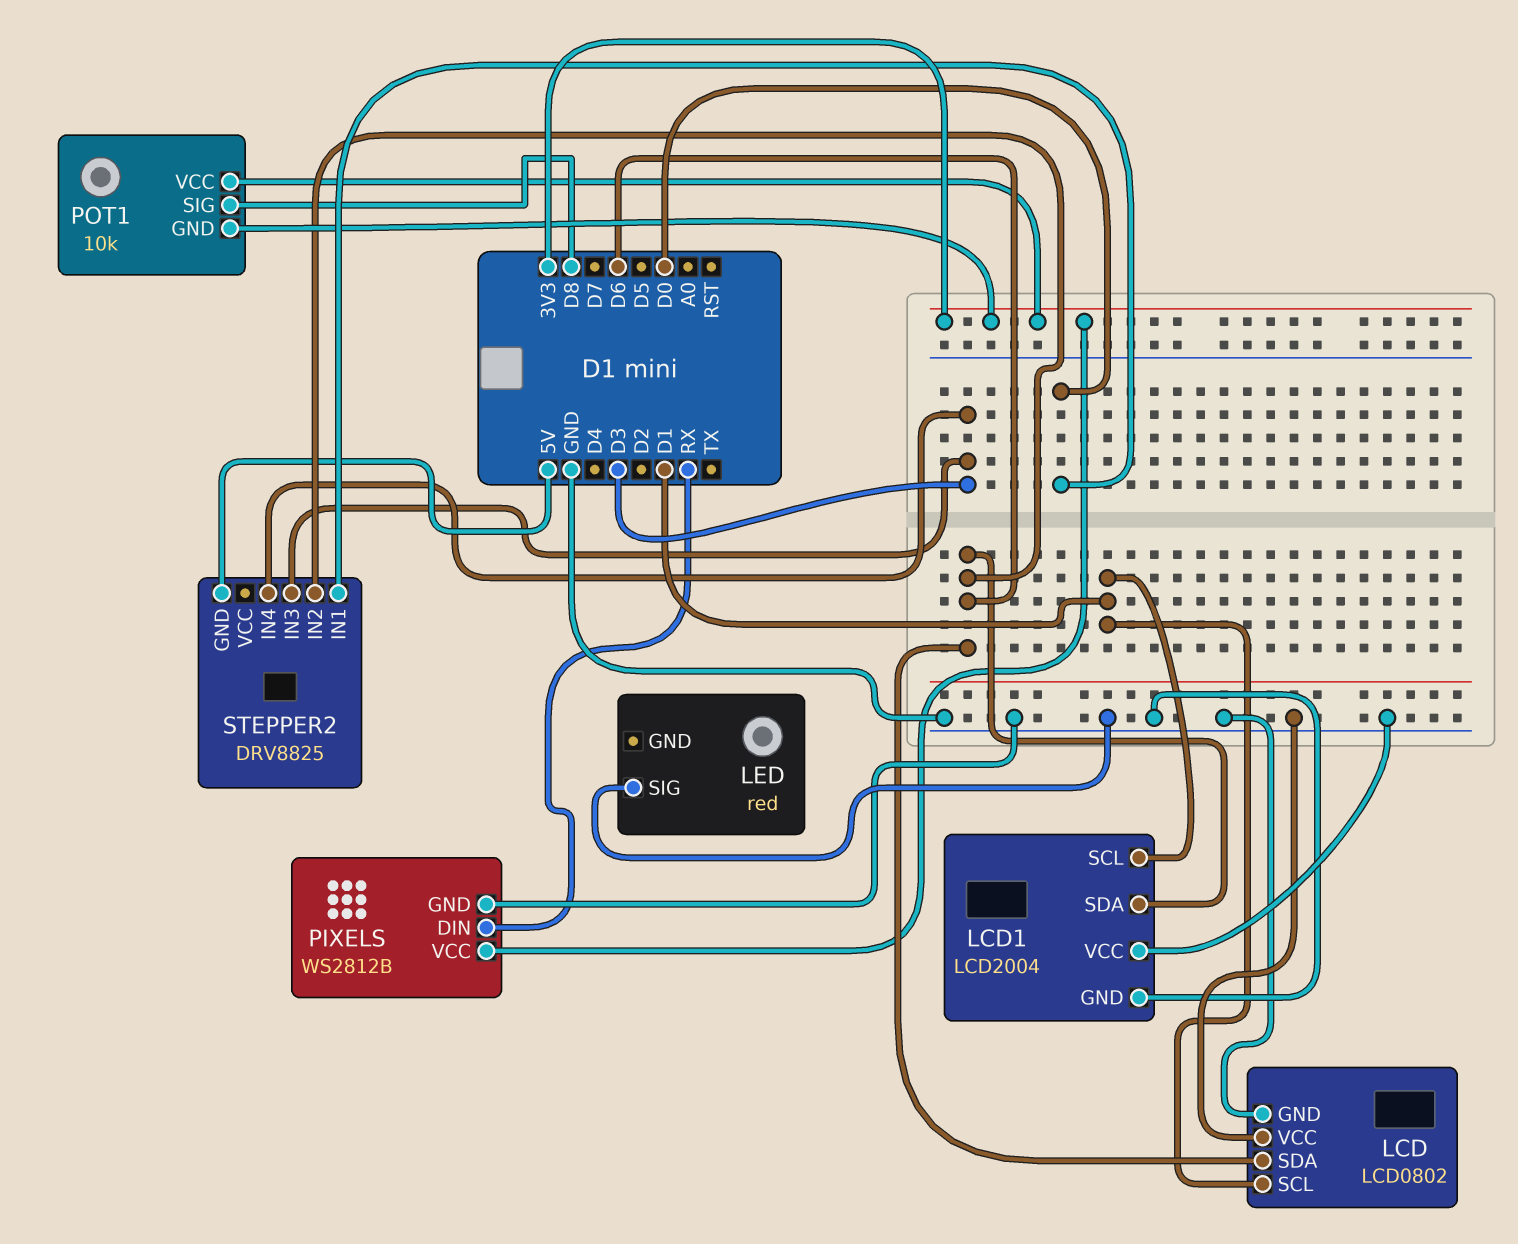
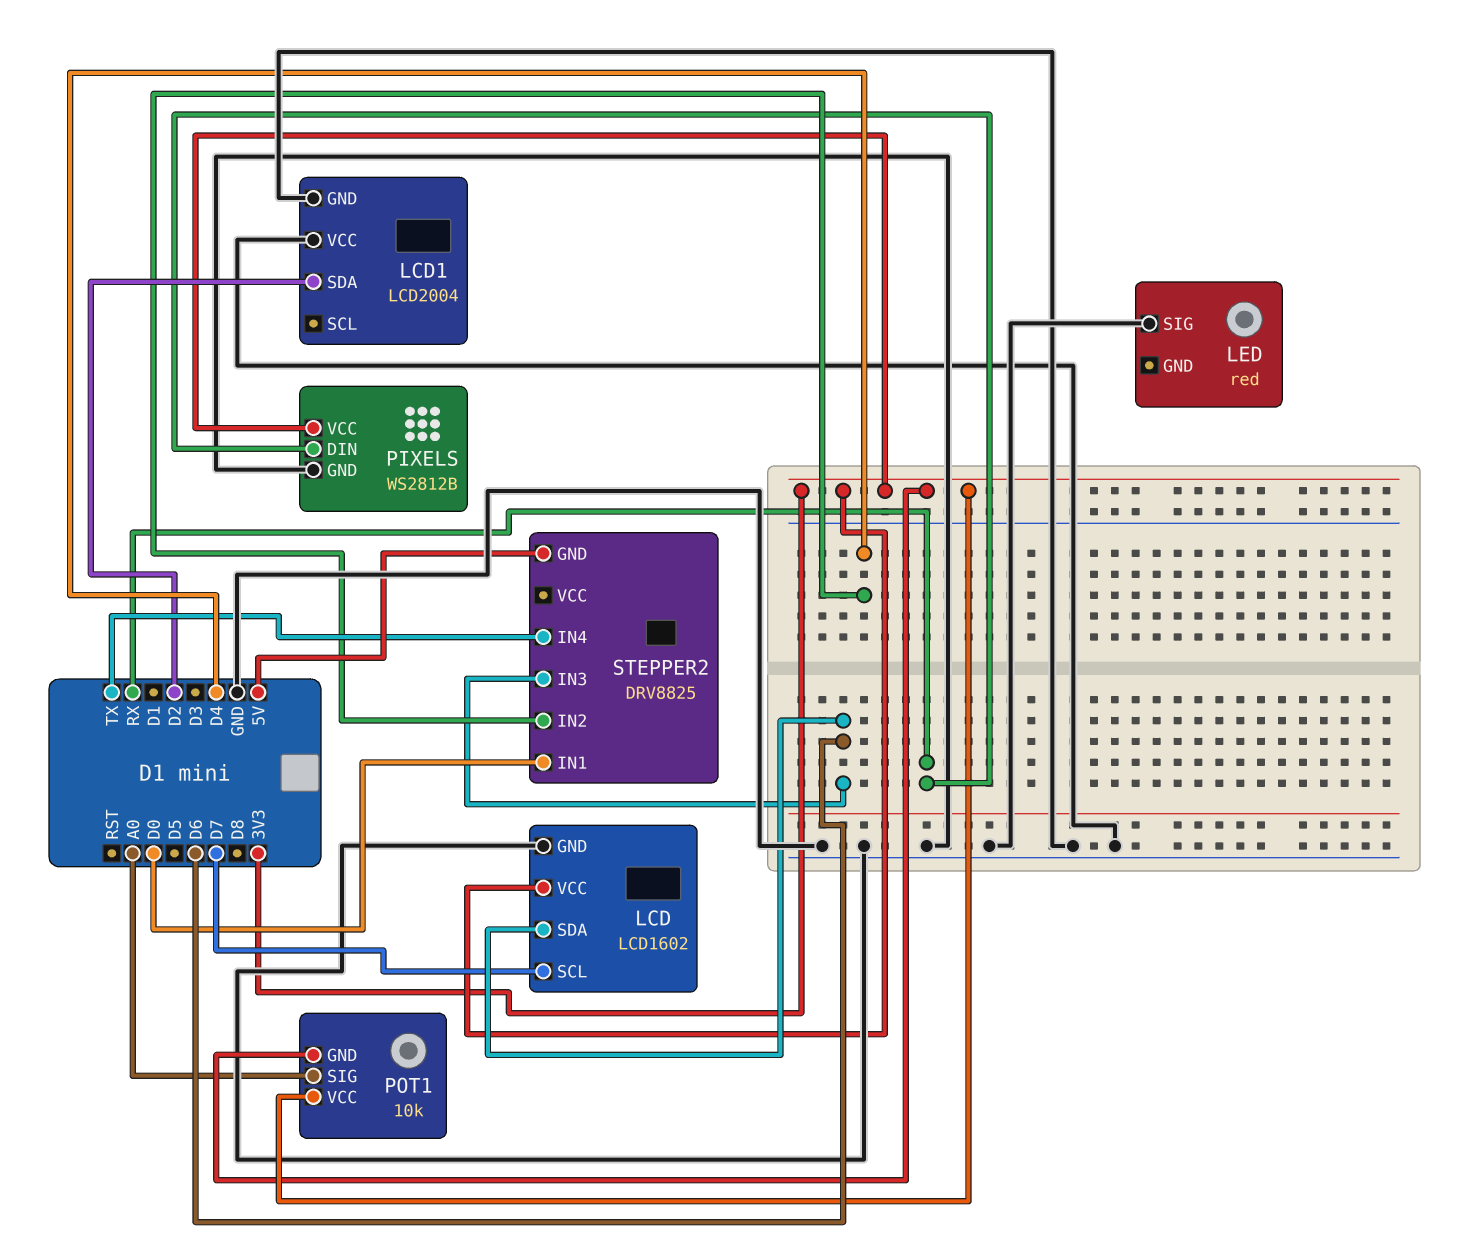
LCD: LCD0802 -> LCD1602
LCD pin SCL: D1 -> D7
LCD pin VCC: GND -> 3V3
LCD1 pin SCL: D1 -> none
LCD1 pin SDA: D6 -> D2
POT1 pin SIG: D8 -> A0
STEPPER2 pin IN2: D6 -> D4
STEPPER2 pin IN3: D3 -> D6
STEPPER2 pin IN4: D3 -> TX

